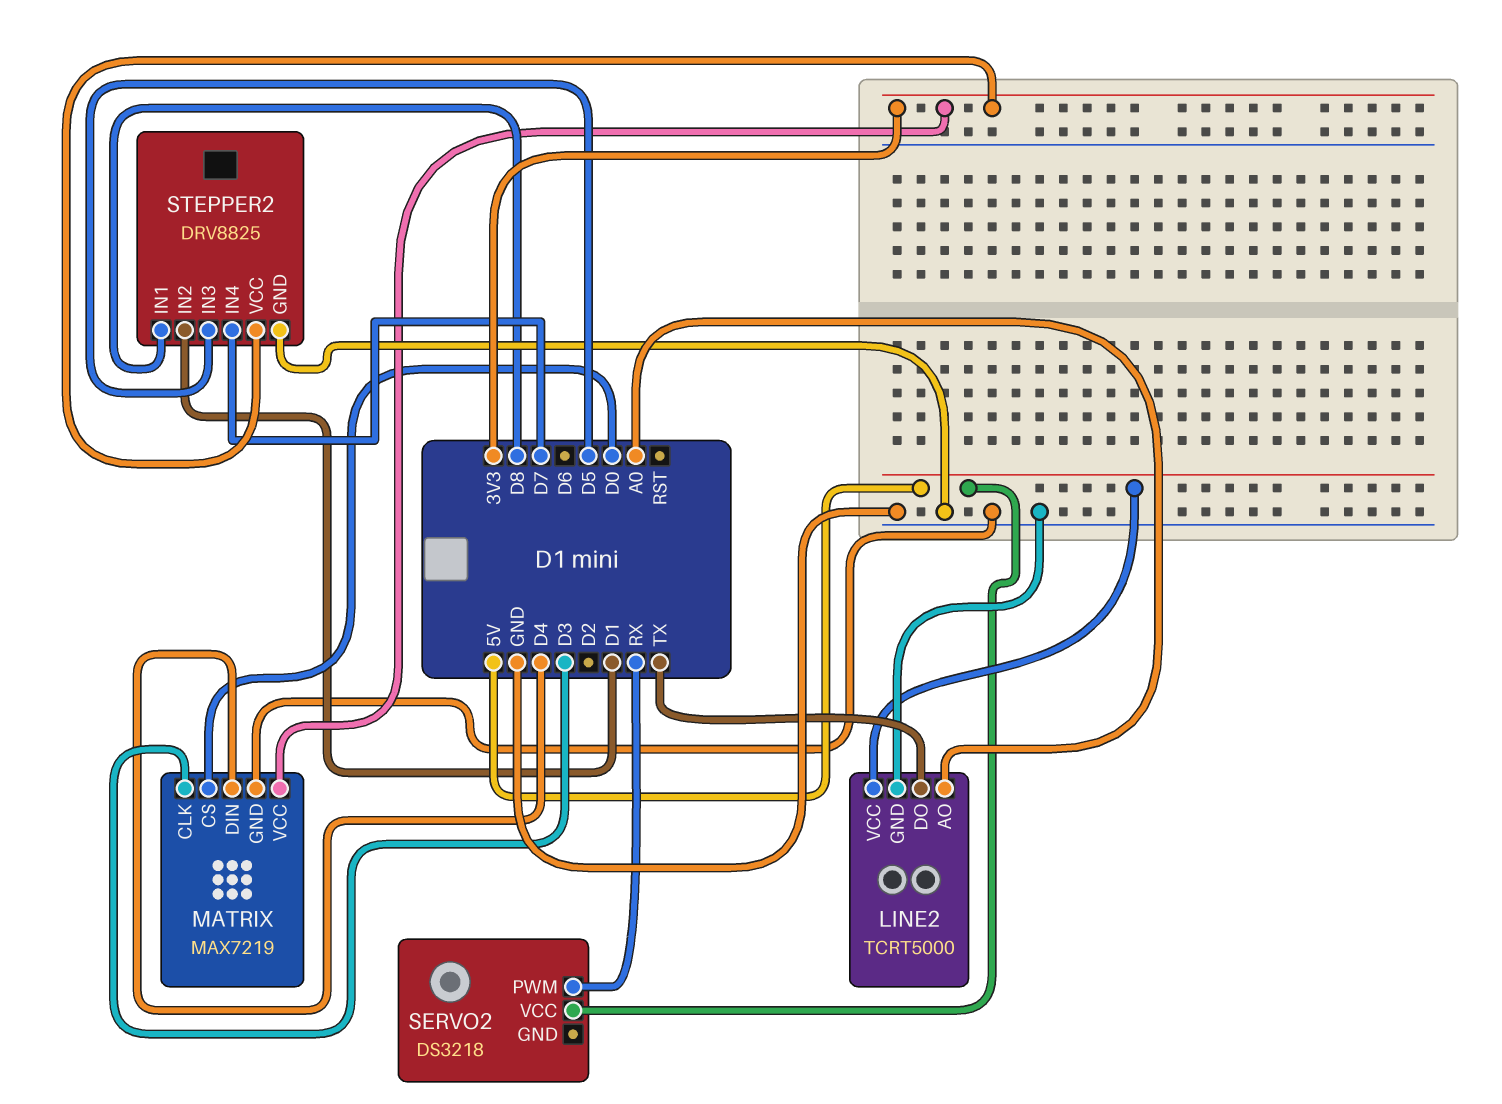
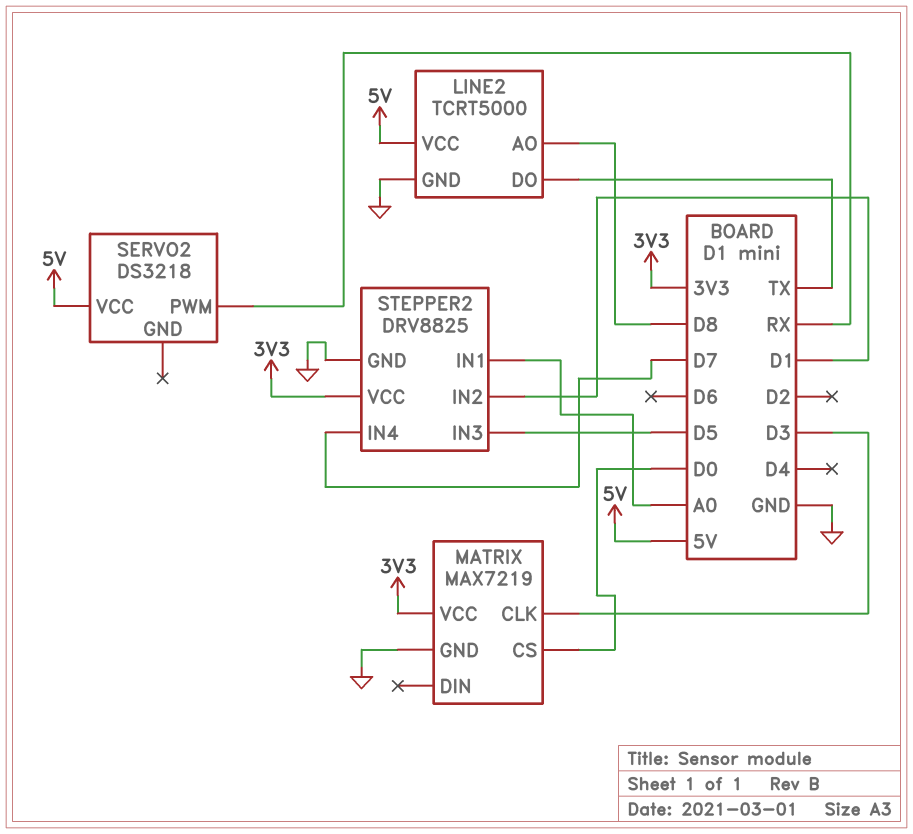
LINE2 pin AO: A0 -> D8
MATRIX pin DIN: D4 -> none
STEPPER2 pin IN1: D8 -> A0

